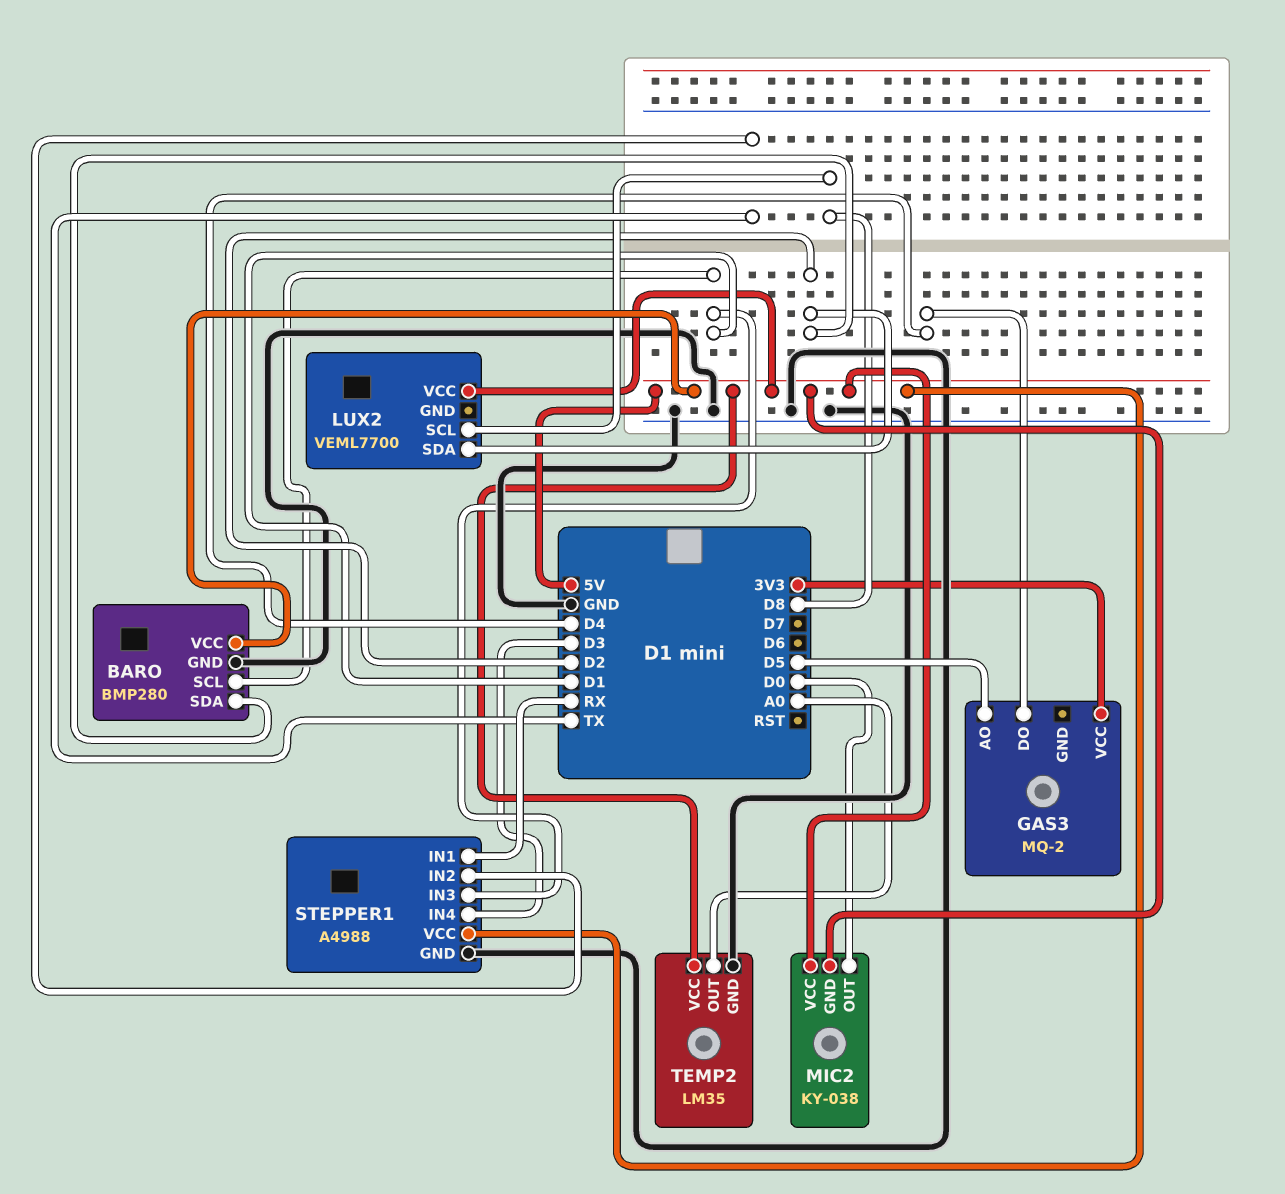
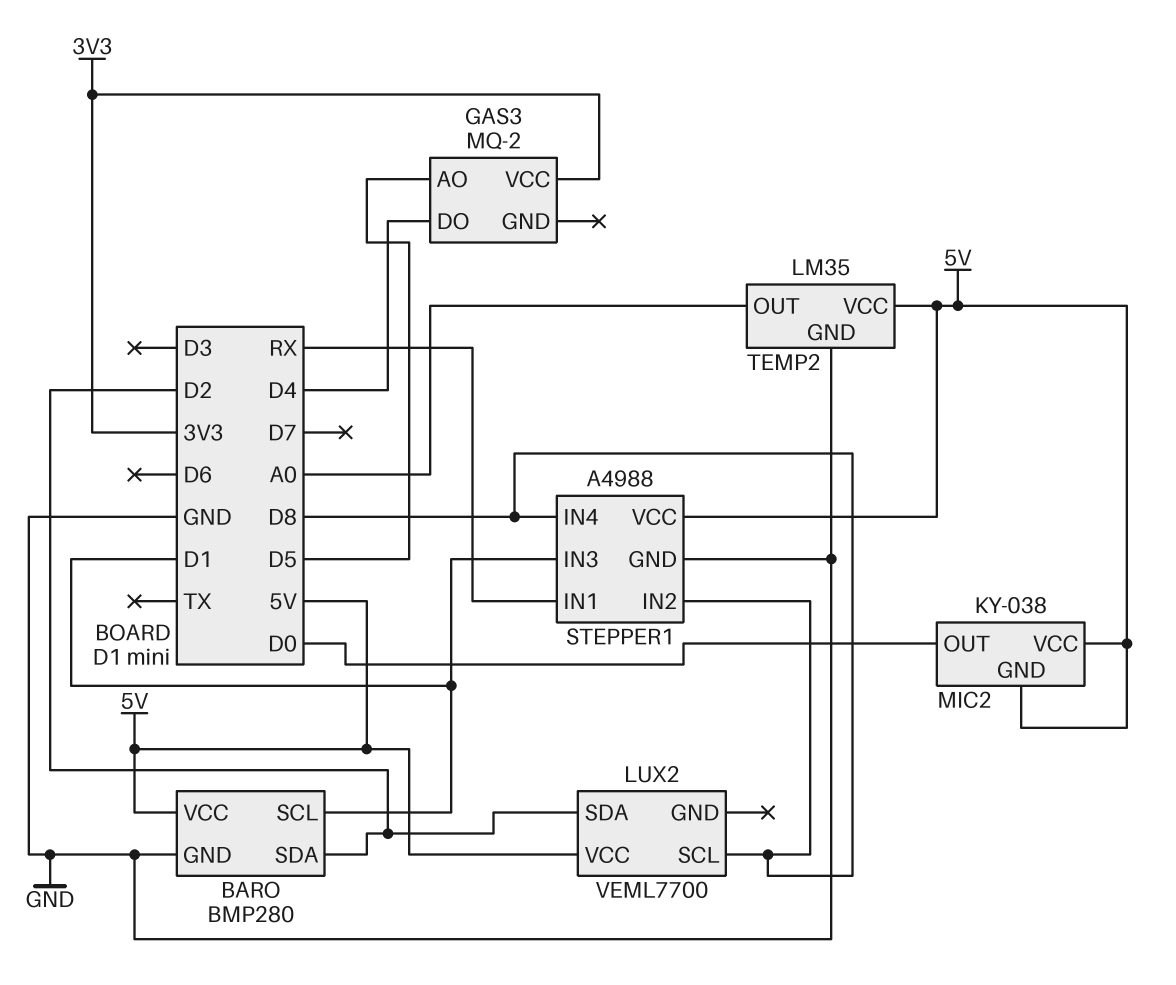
STEPPER1 pin IN2: TX -> D8
STEPPER1 pin IN4: D3 -> D8

